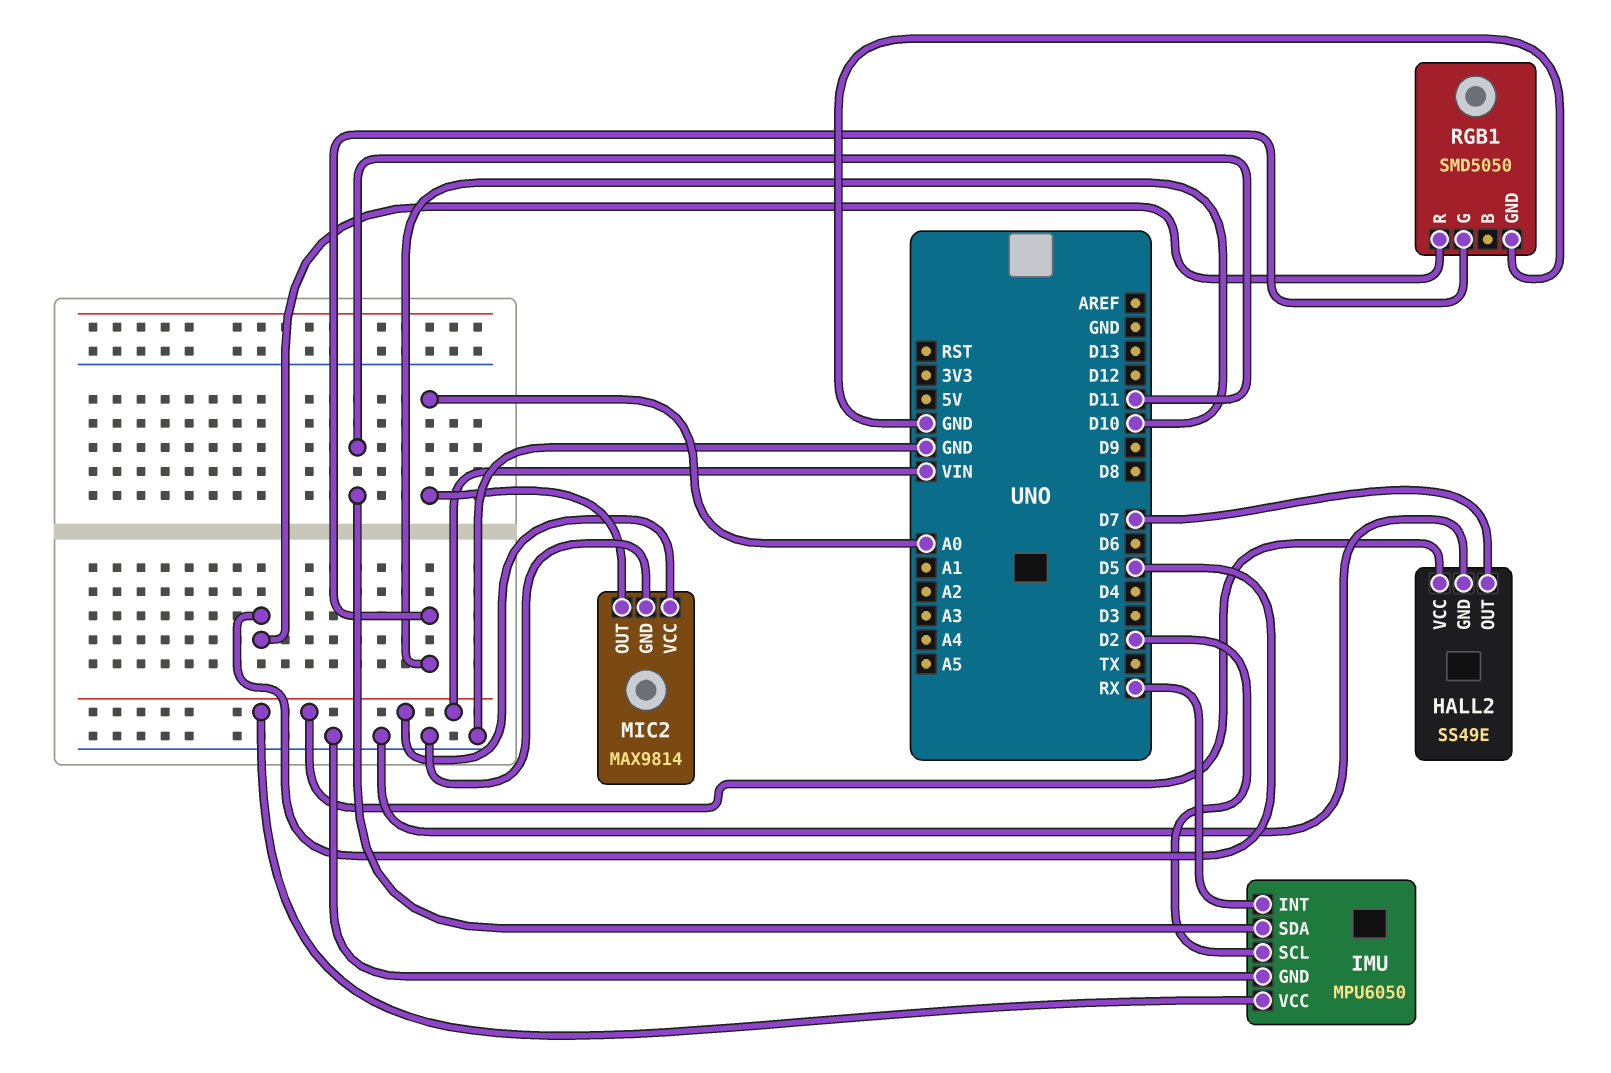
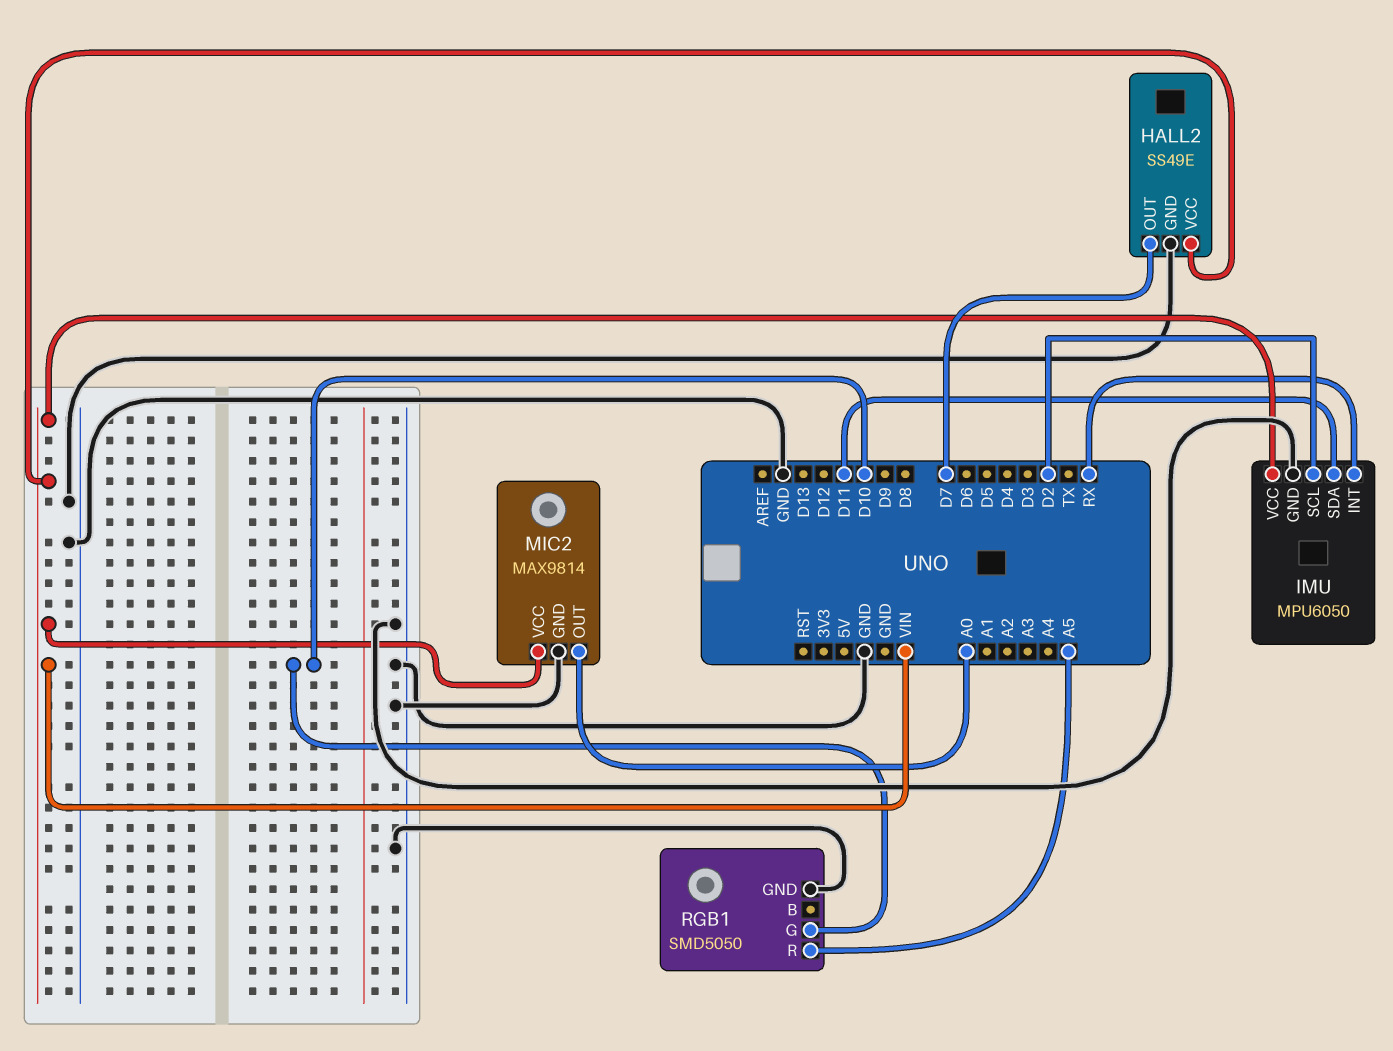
RGB1 pin R: D5 -> A5

